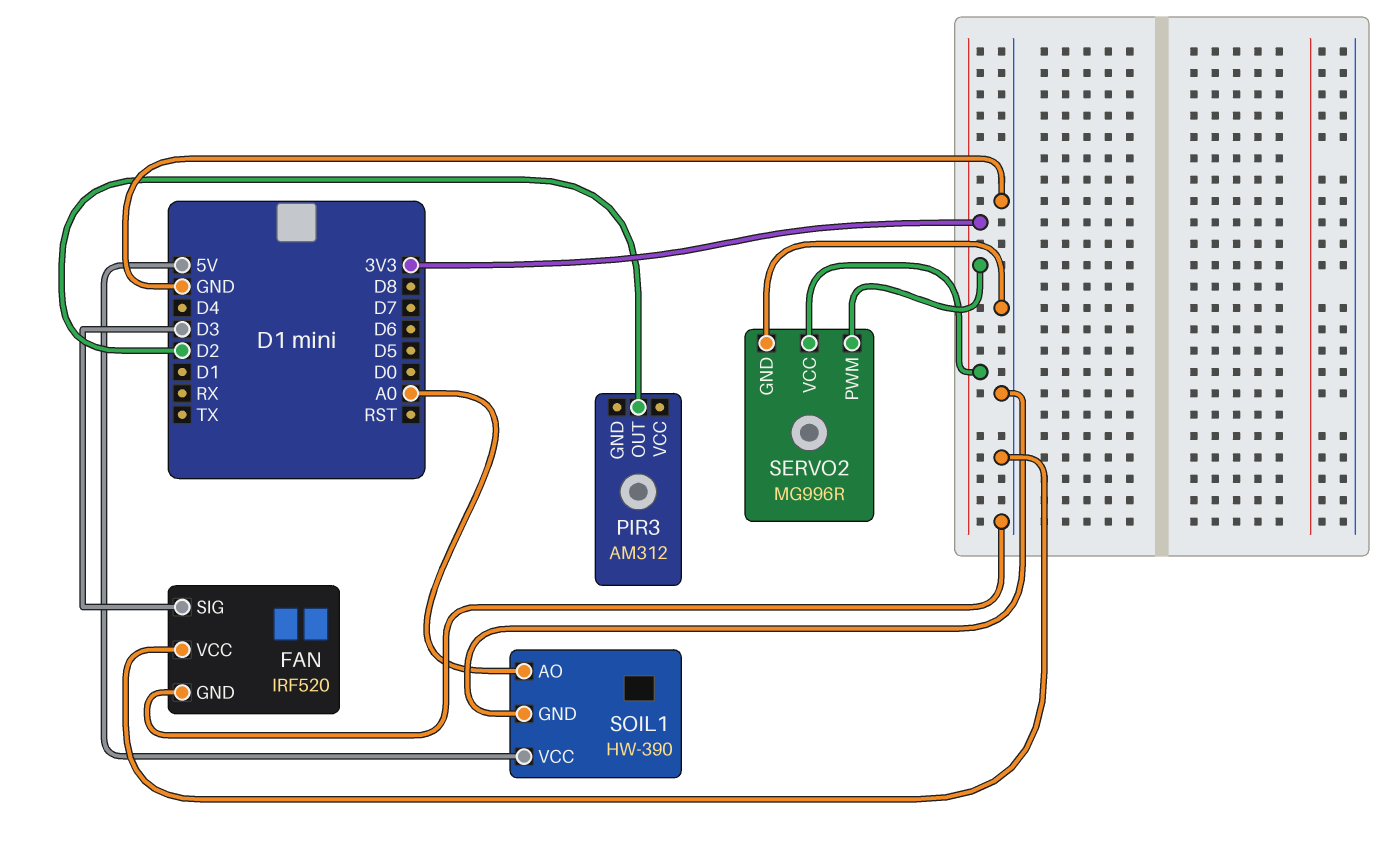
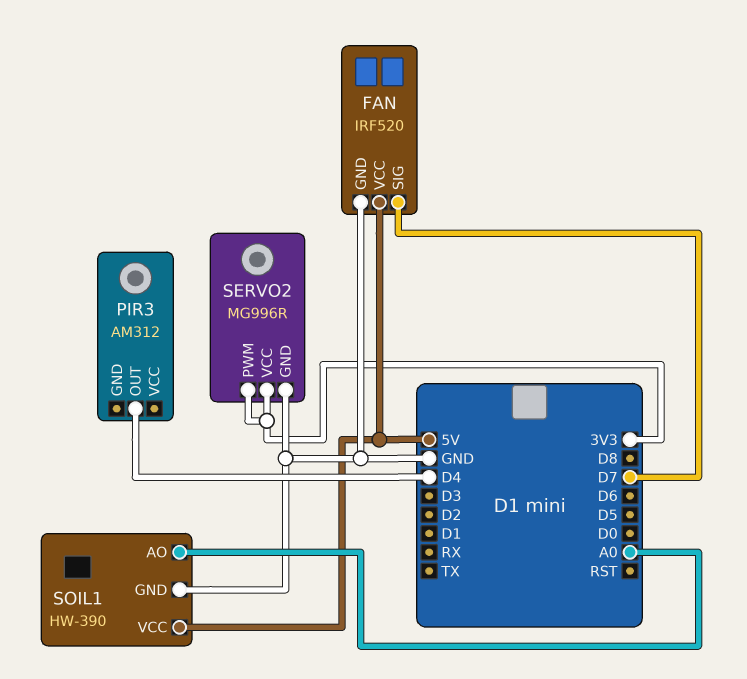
FAN pin SIG: D3 -> D7
FAN pin VCC: GND -> 5V
PIR3 pin OUT: D2 -> D4

